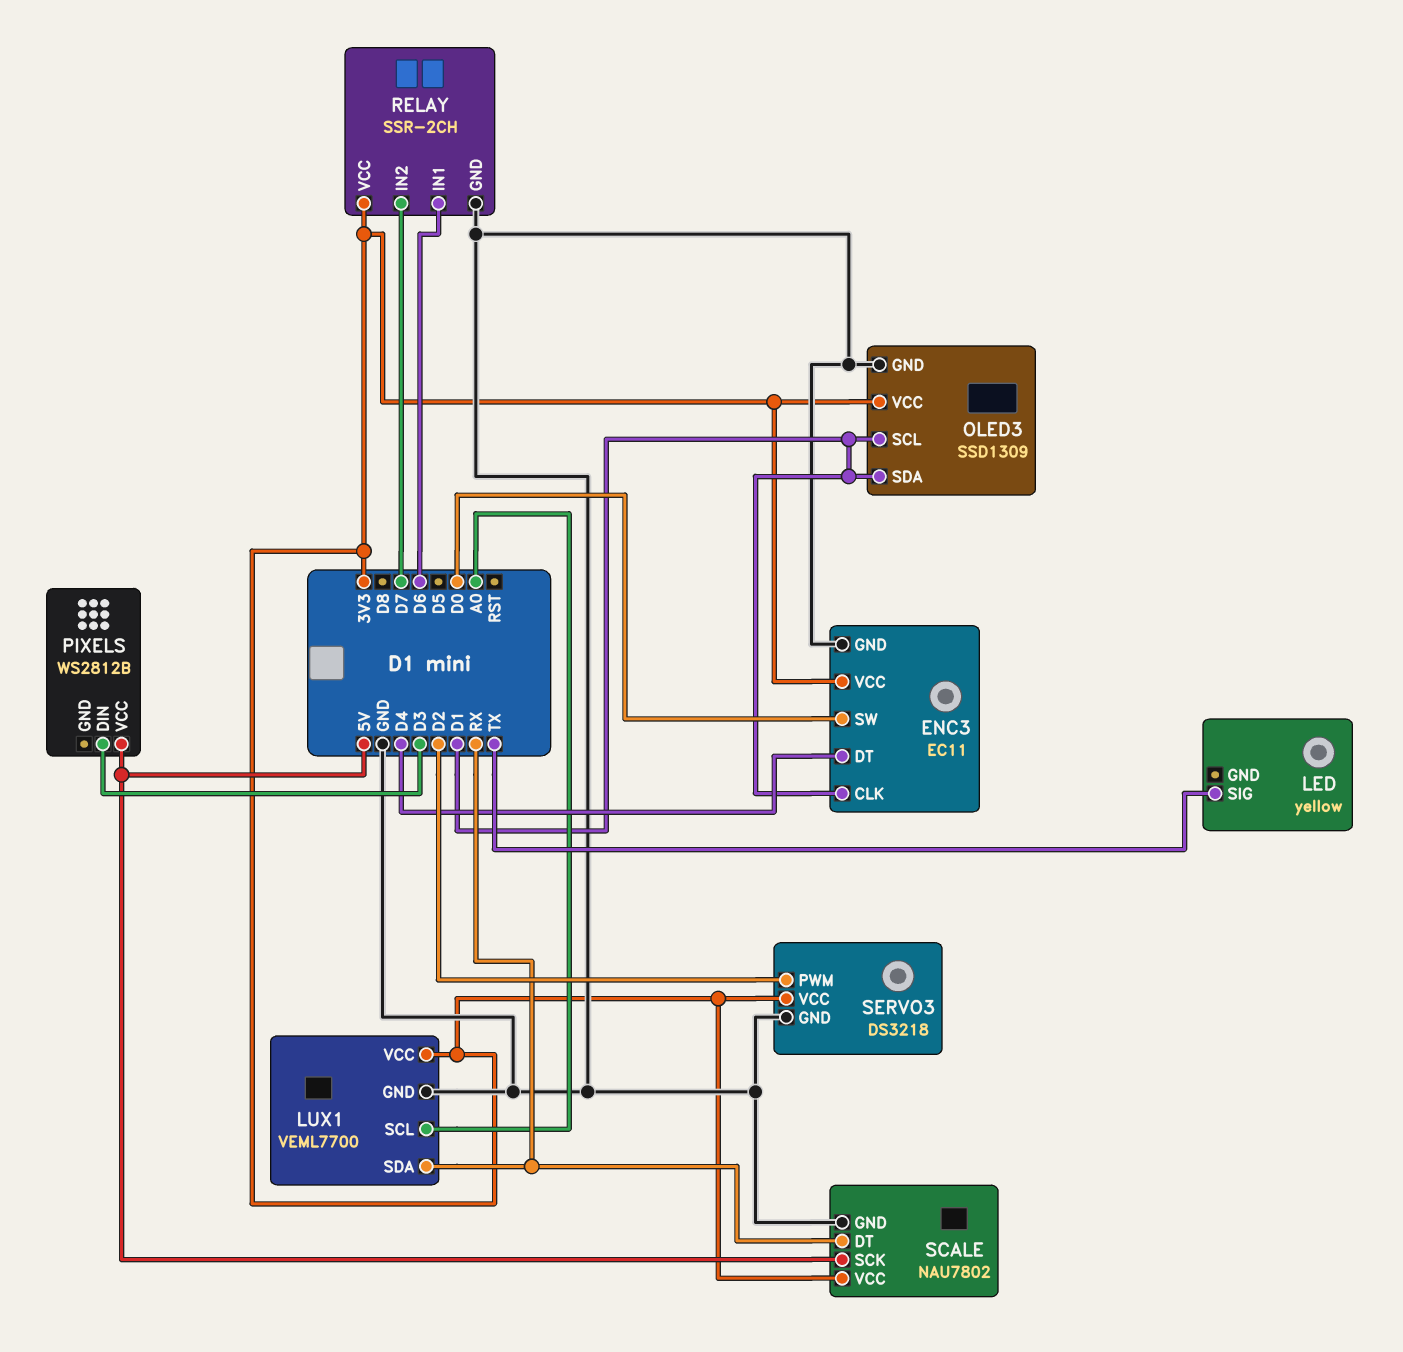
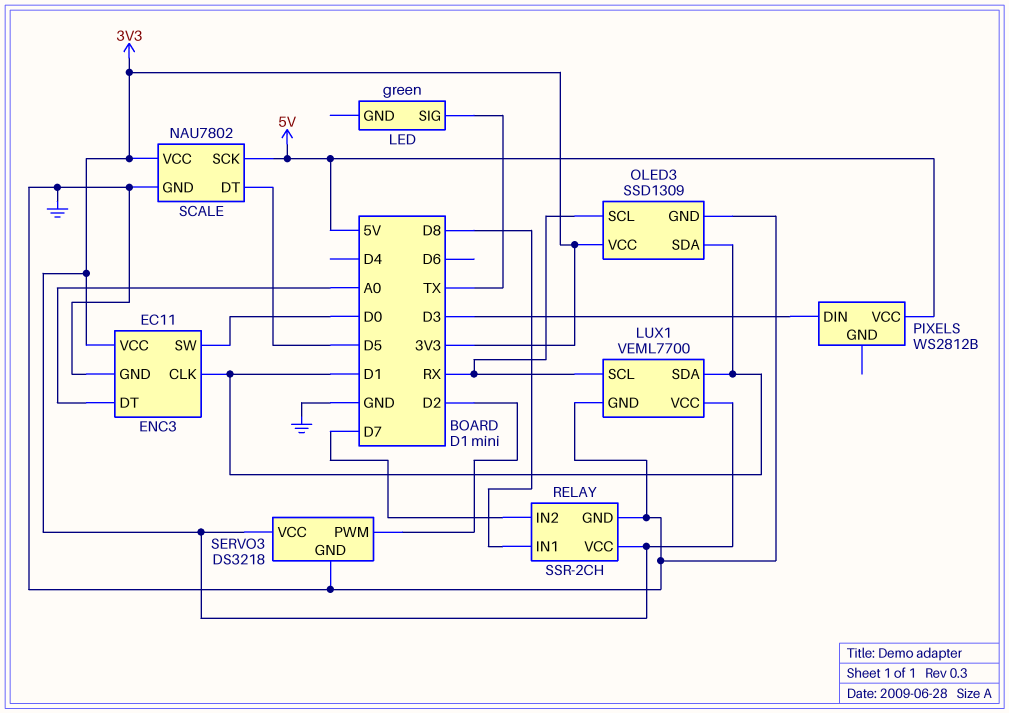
ENC3 pin DT: D4 -> A0
LED: yellow -> green
LUX1 pin SCL: A0 -> RX
LUX1 pin SDA: RX -> D1
OLED3 pin SCL: D1 -> RX
RELAY pin IN1: D6 -> D8
SCALE pin DT: RX -> D5

